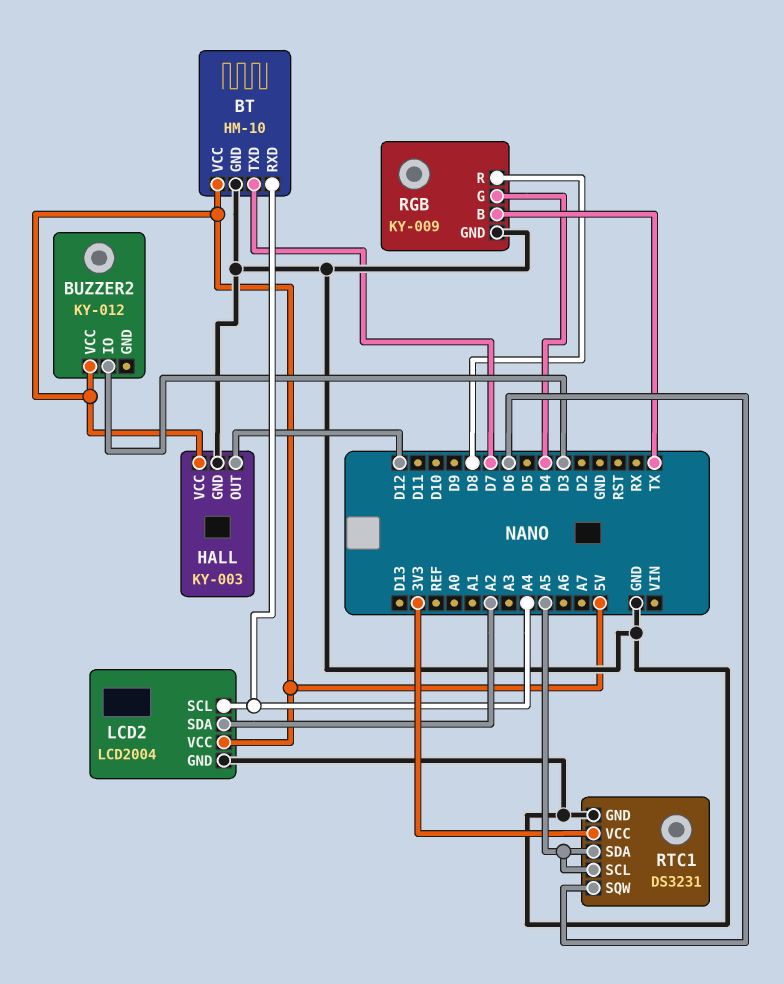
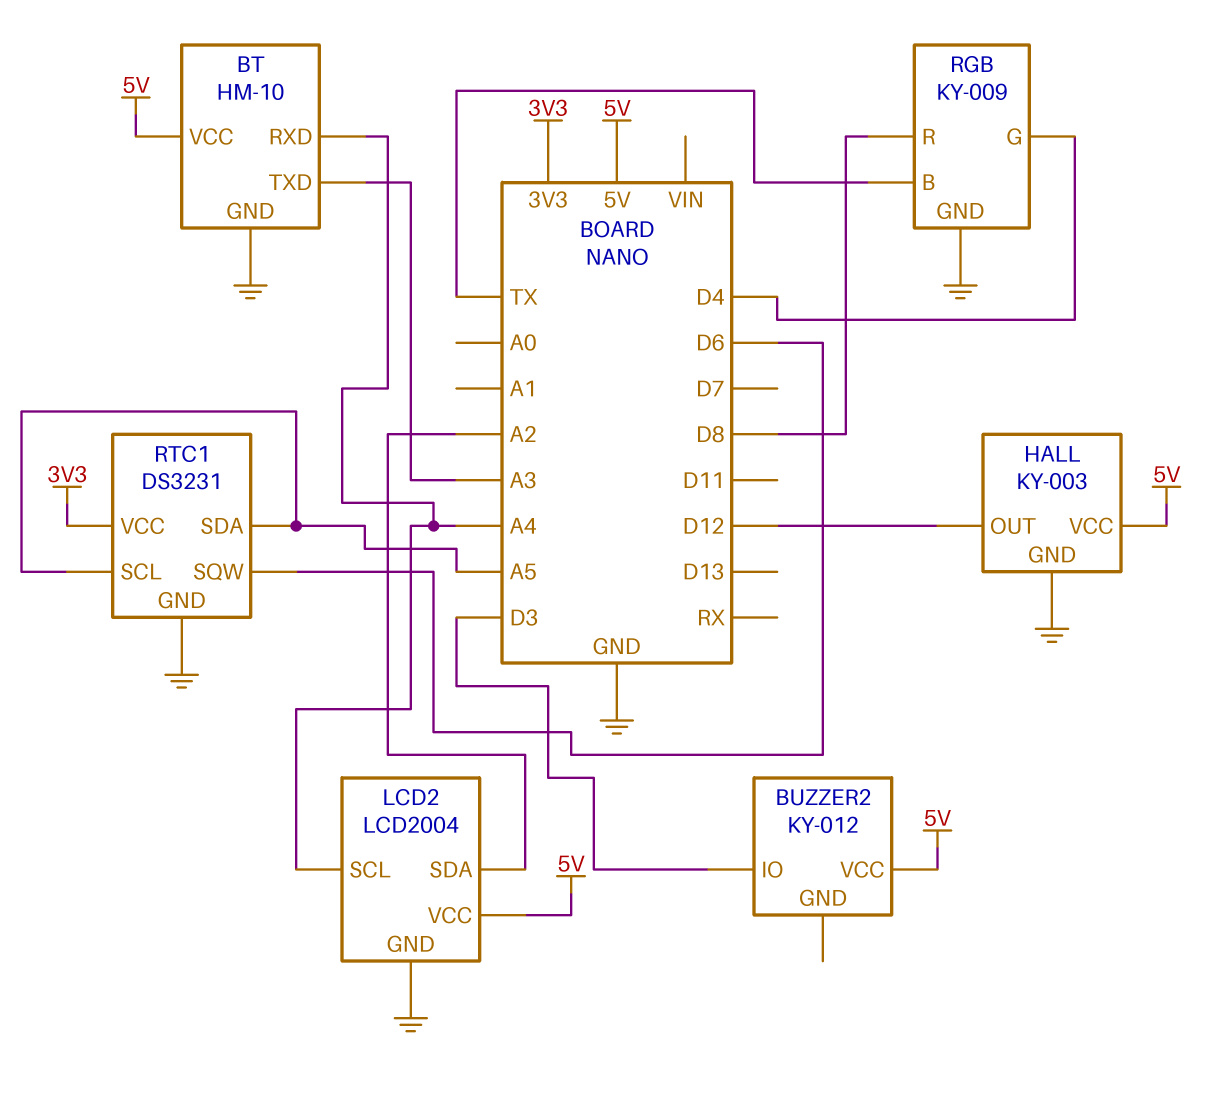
BT pin TXD: D7 -> A3

